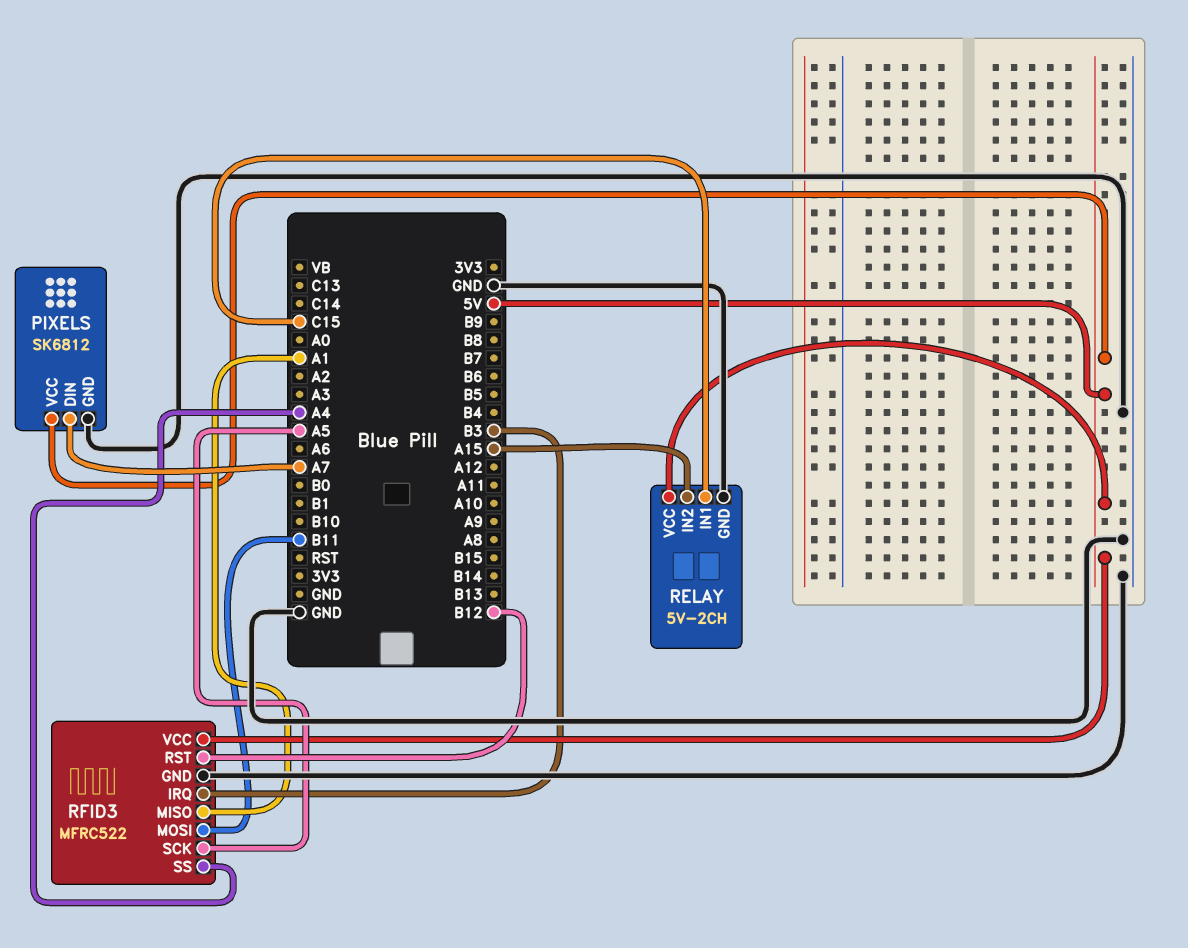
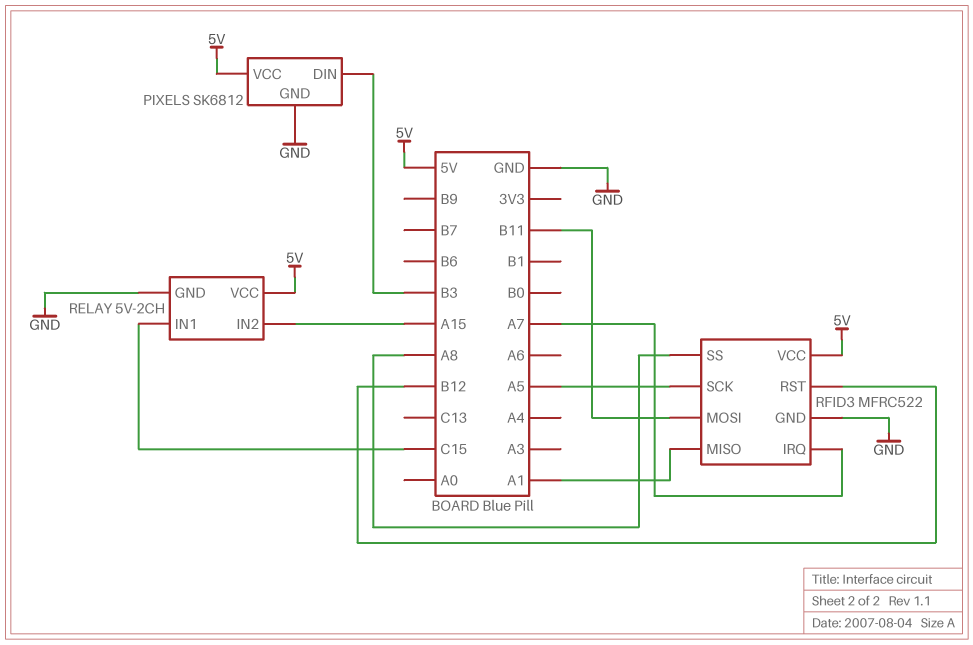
PIXELS pin DIN: A7 -> B3
RFID3 pin IRQ: B3 -> A7
RFID3 pin SS: A4 -> A8

